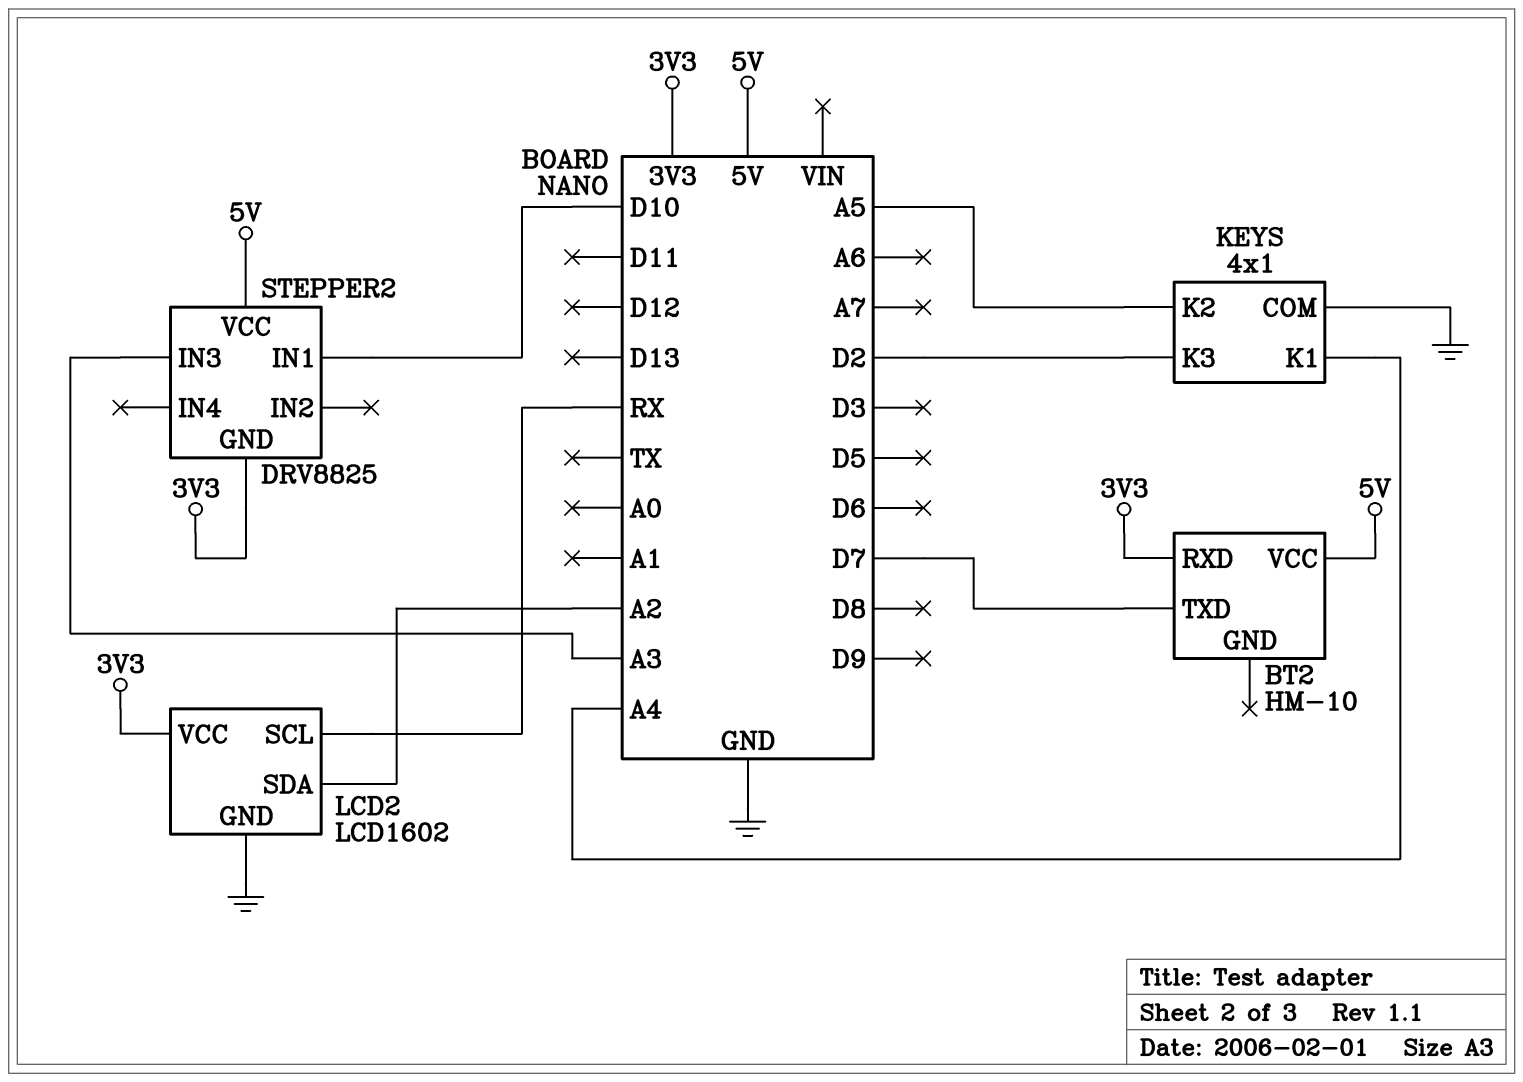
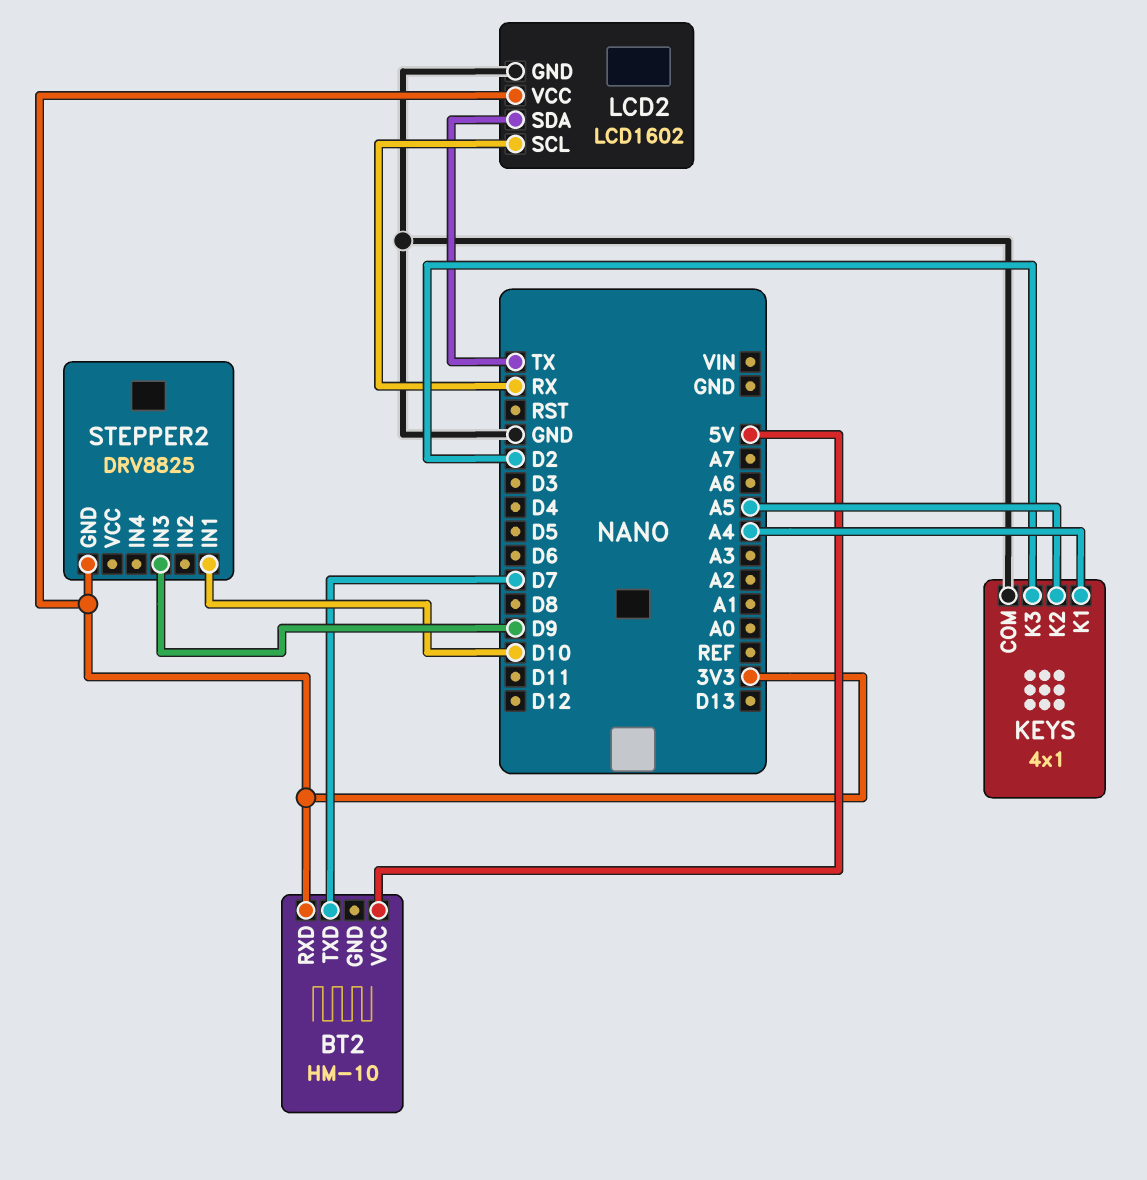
LCD2 pin SDA: A2 -> TX
STEPPER2 pin IN3: A3 -> D9
STEPPER2 pin VCC: 5V -> none

